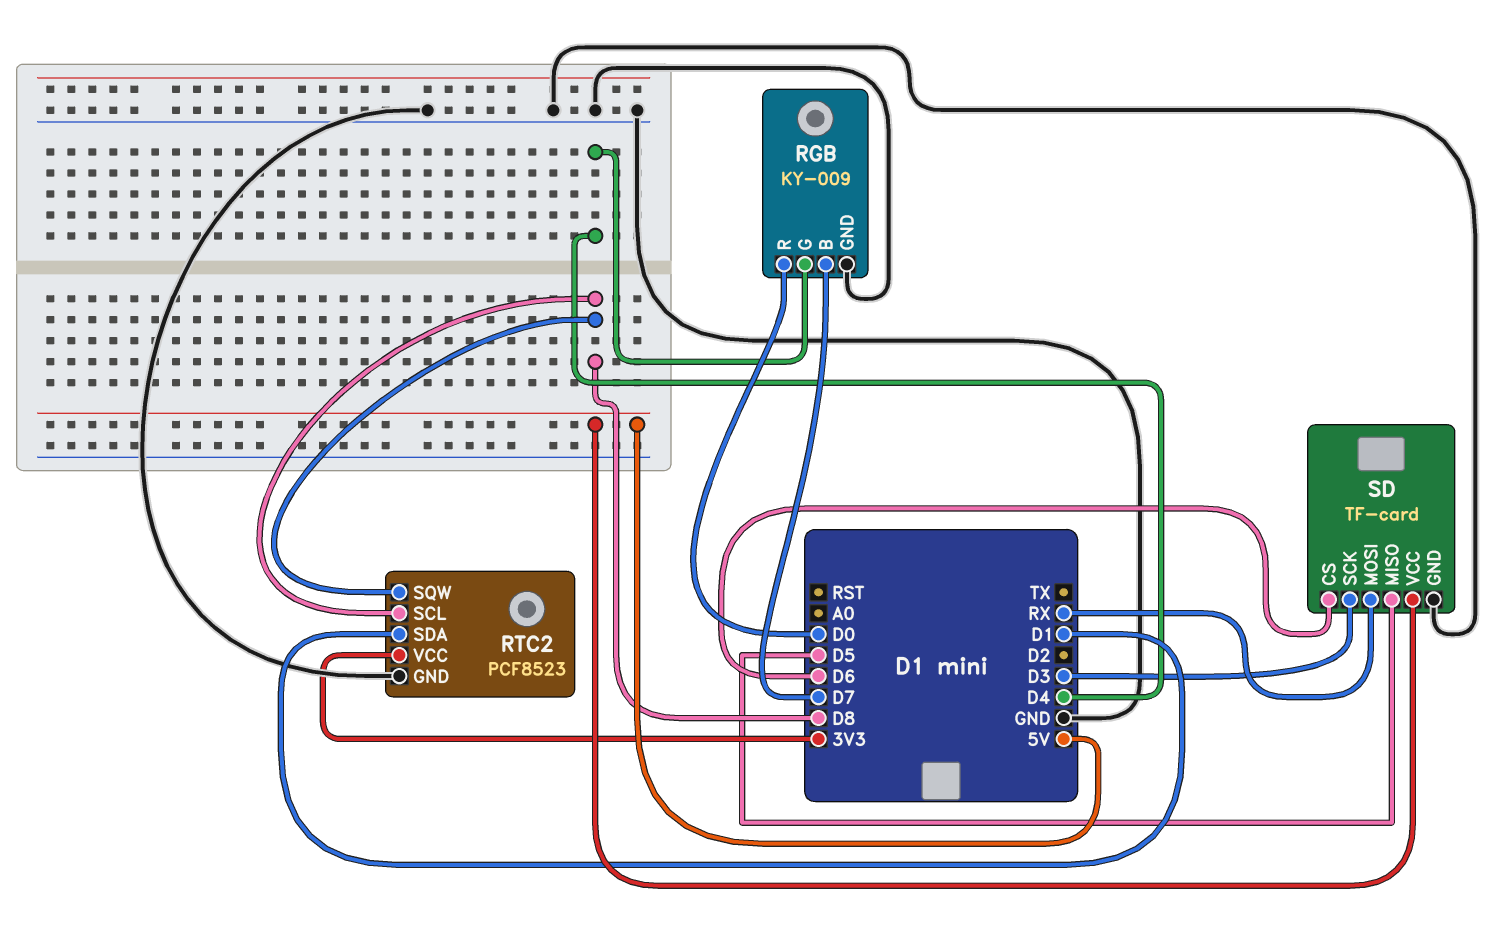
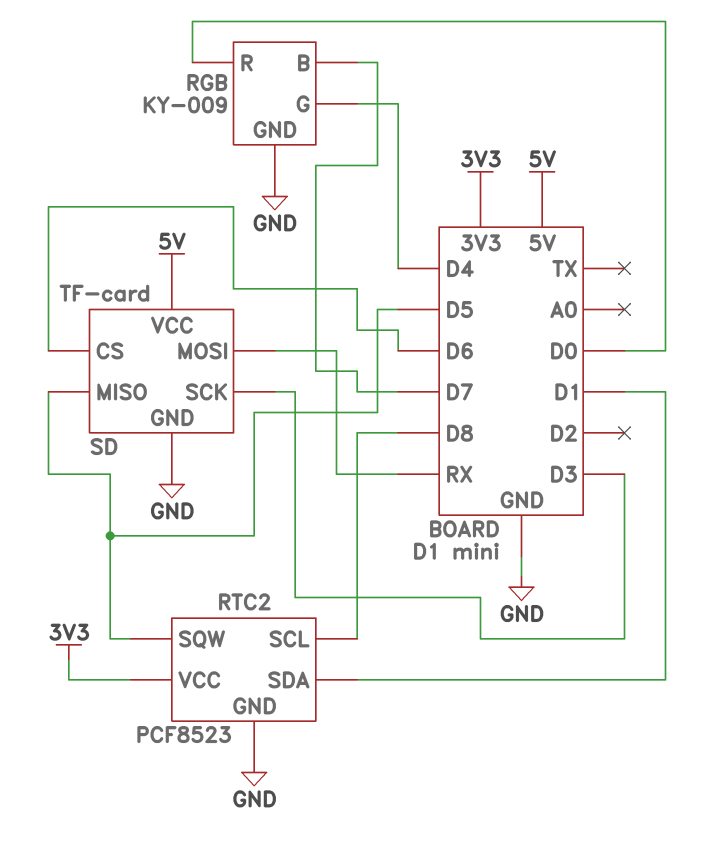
RTC2 pin SQW: D8 -> D5

